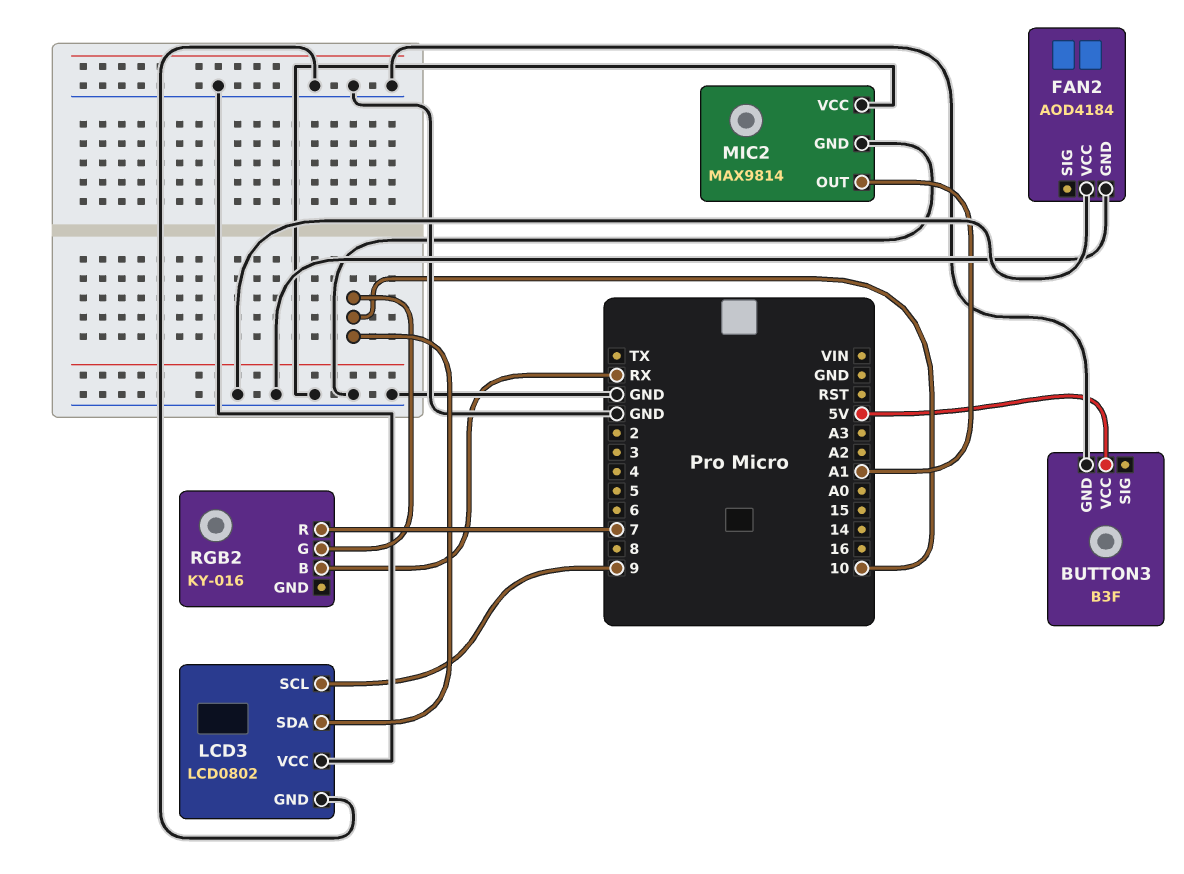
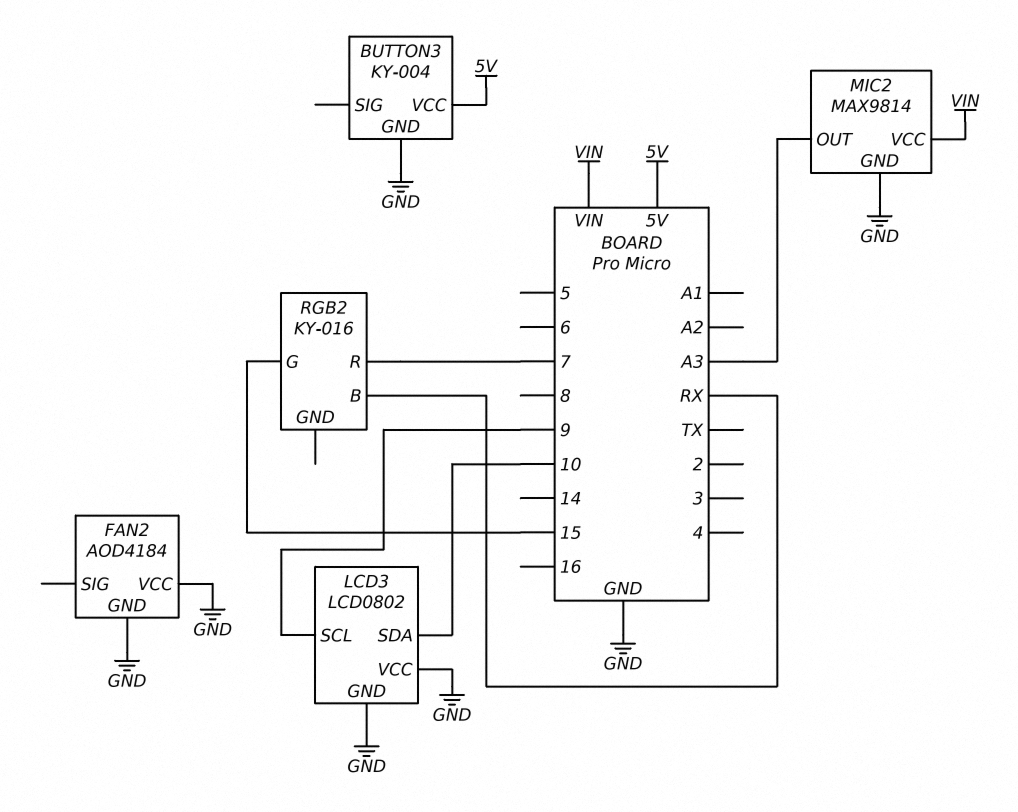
BUTTON3: B3F -> KY-004
MIC2 pin OUT: A1 -> A3
MIC2 pin VCC: GND -> VIN
RGB2 pin G: 10 -> 15

